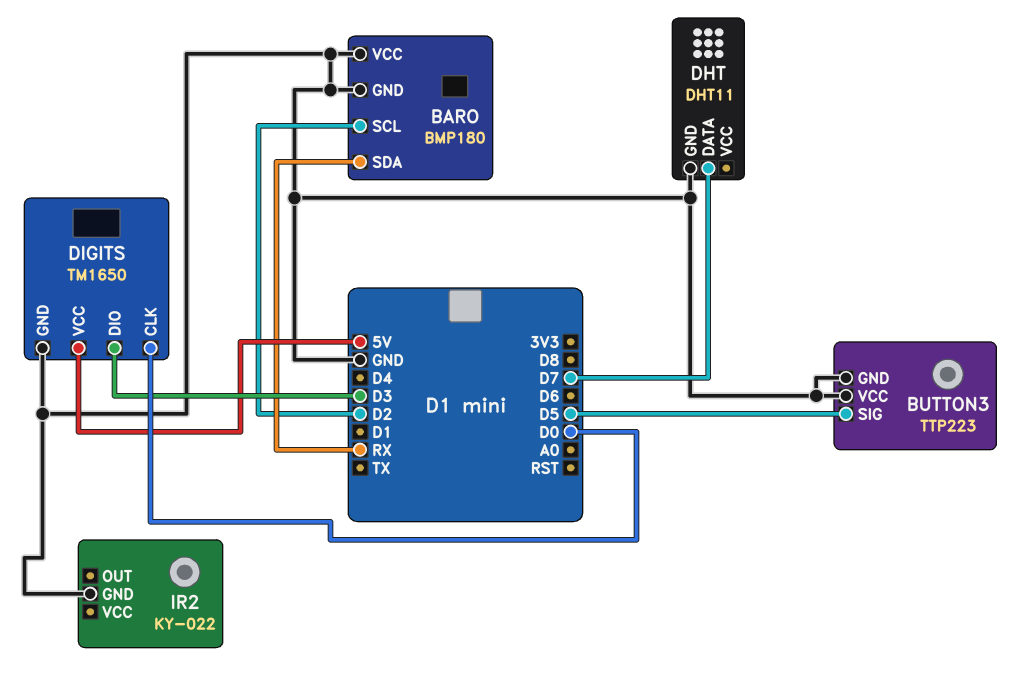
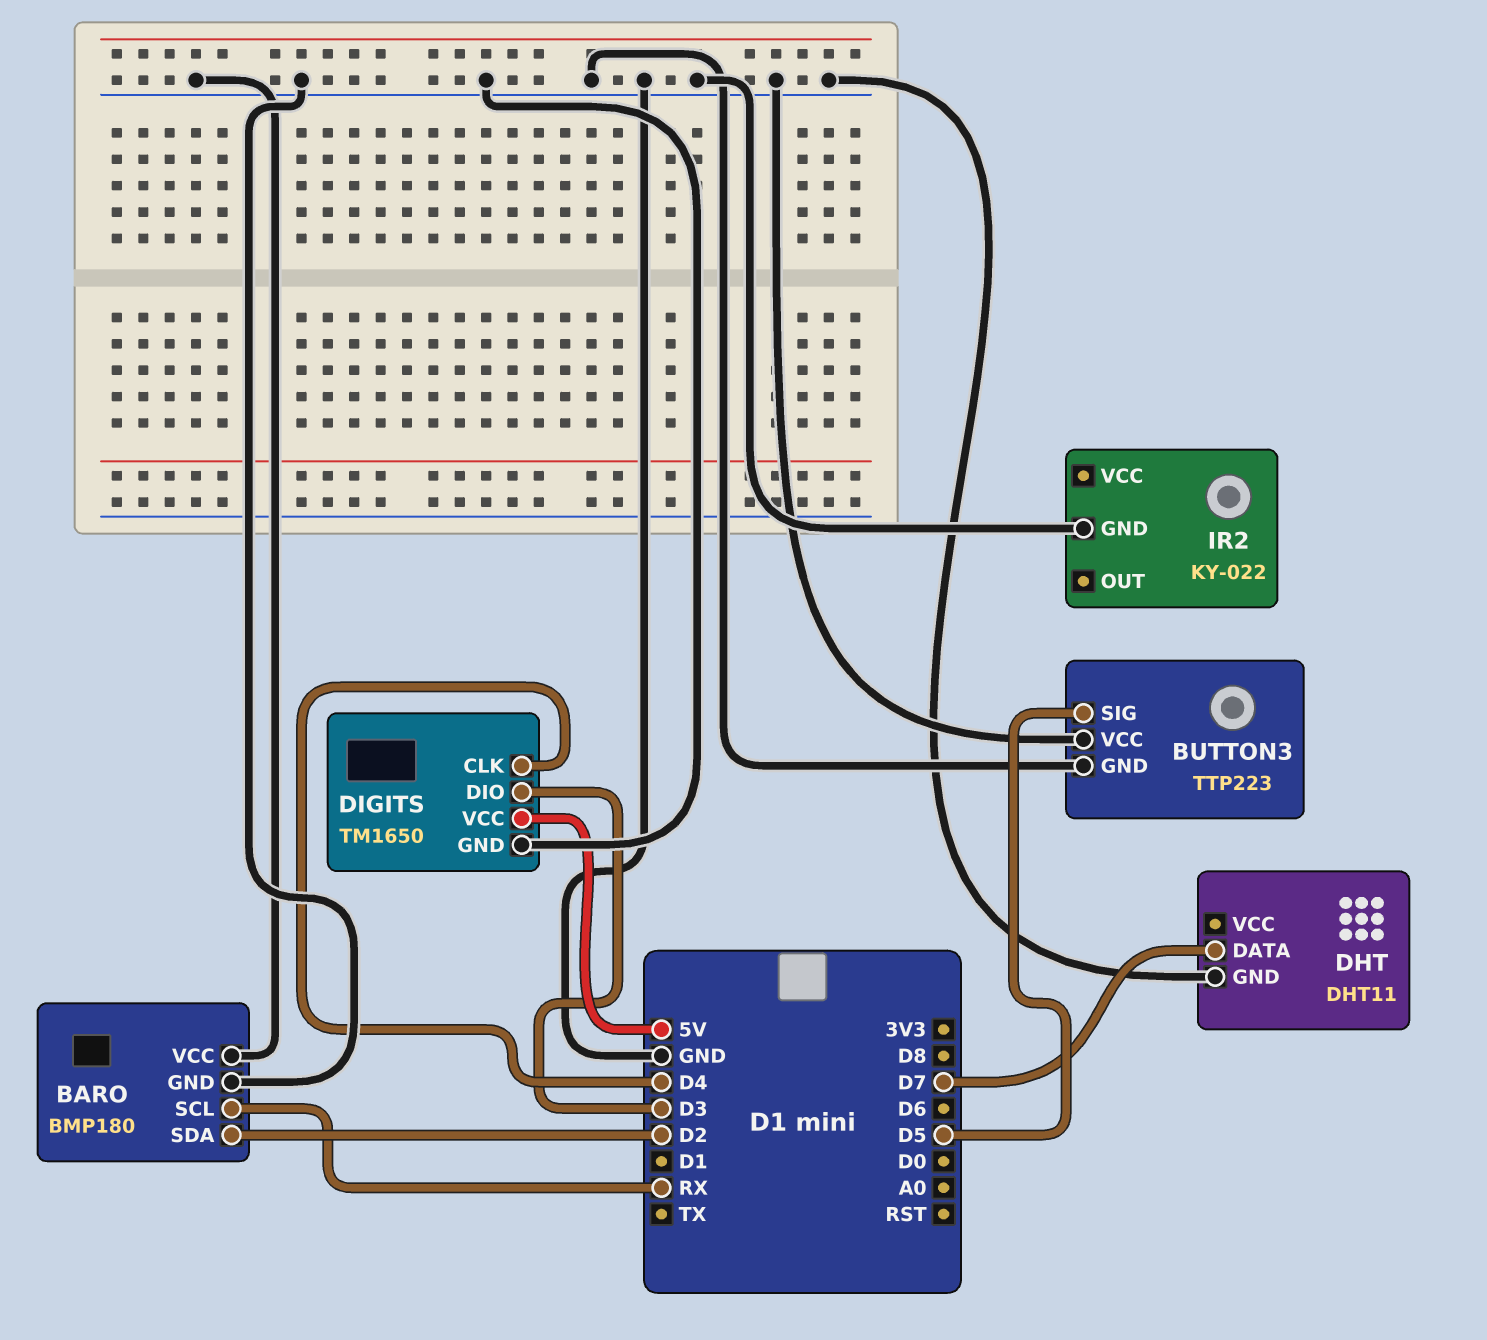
BARO pin SCL: D2 -> RX
BARO pin SDA: RX -> D2
DIGITS pin CLK: D0 -> D4

